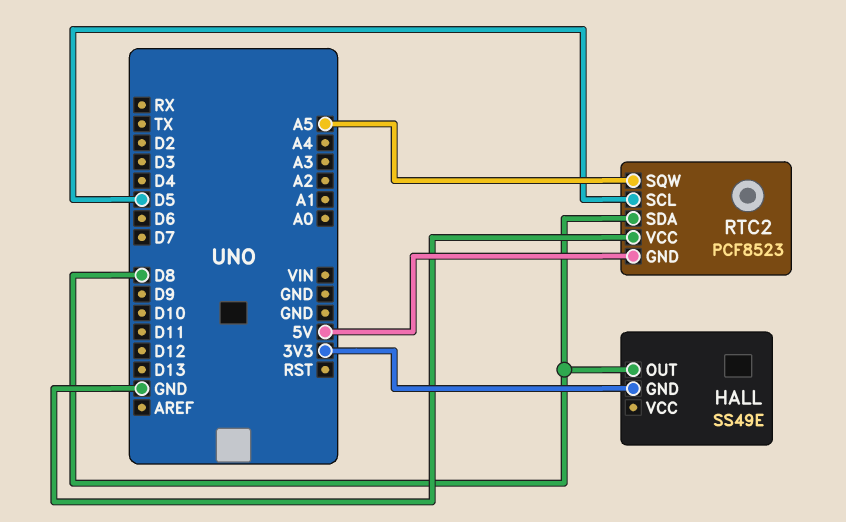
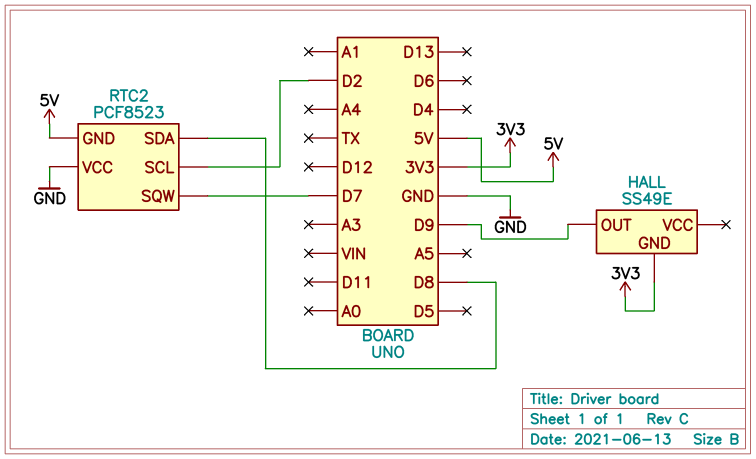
HALL pin OUT: D8 -> D9
RTC2 pin SCL: D5 -> D2
RTC2 pin SQW: A5 -> D7

